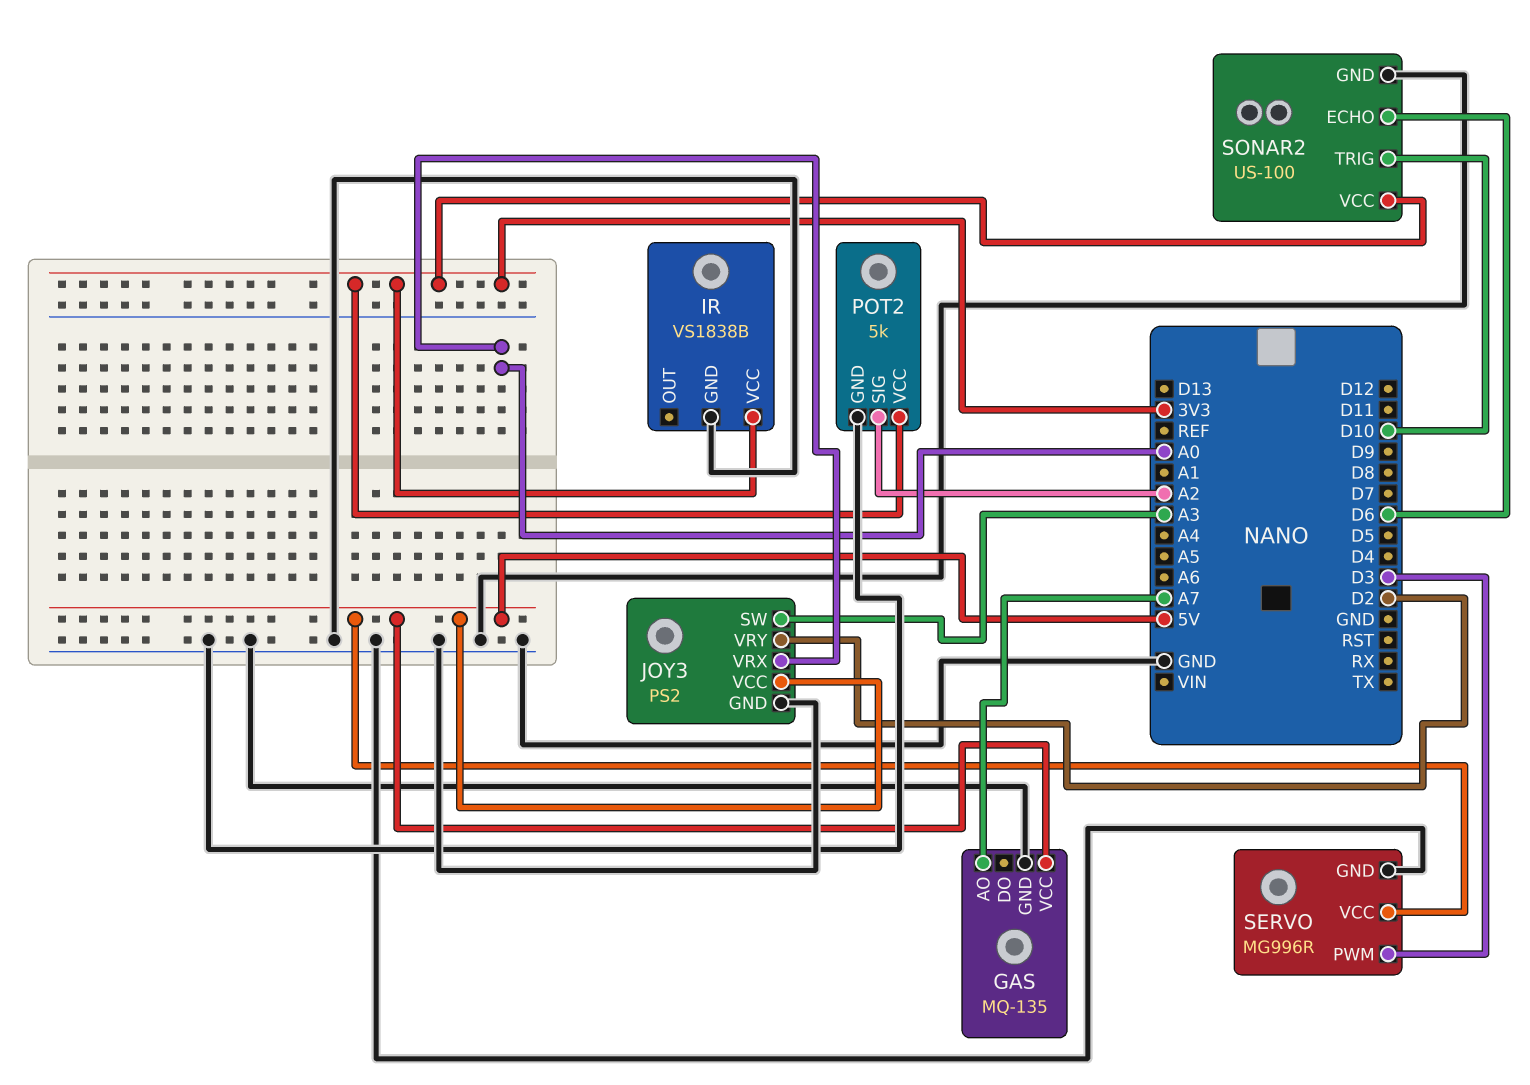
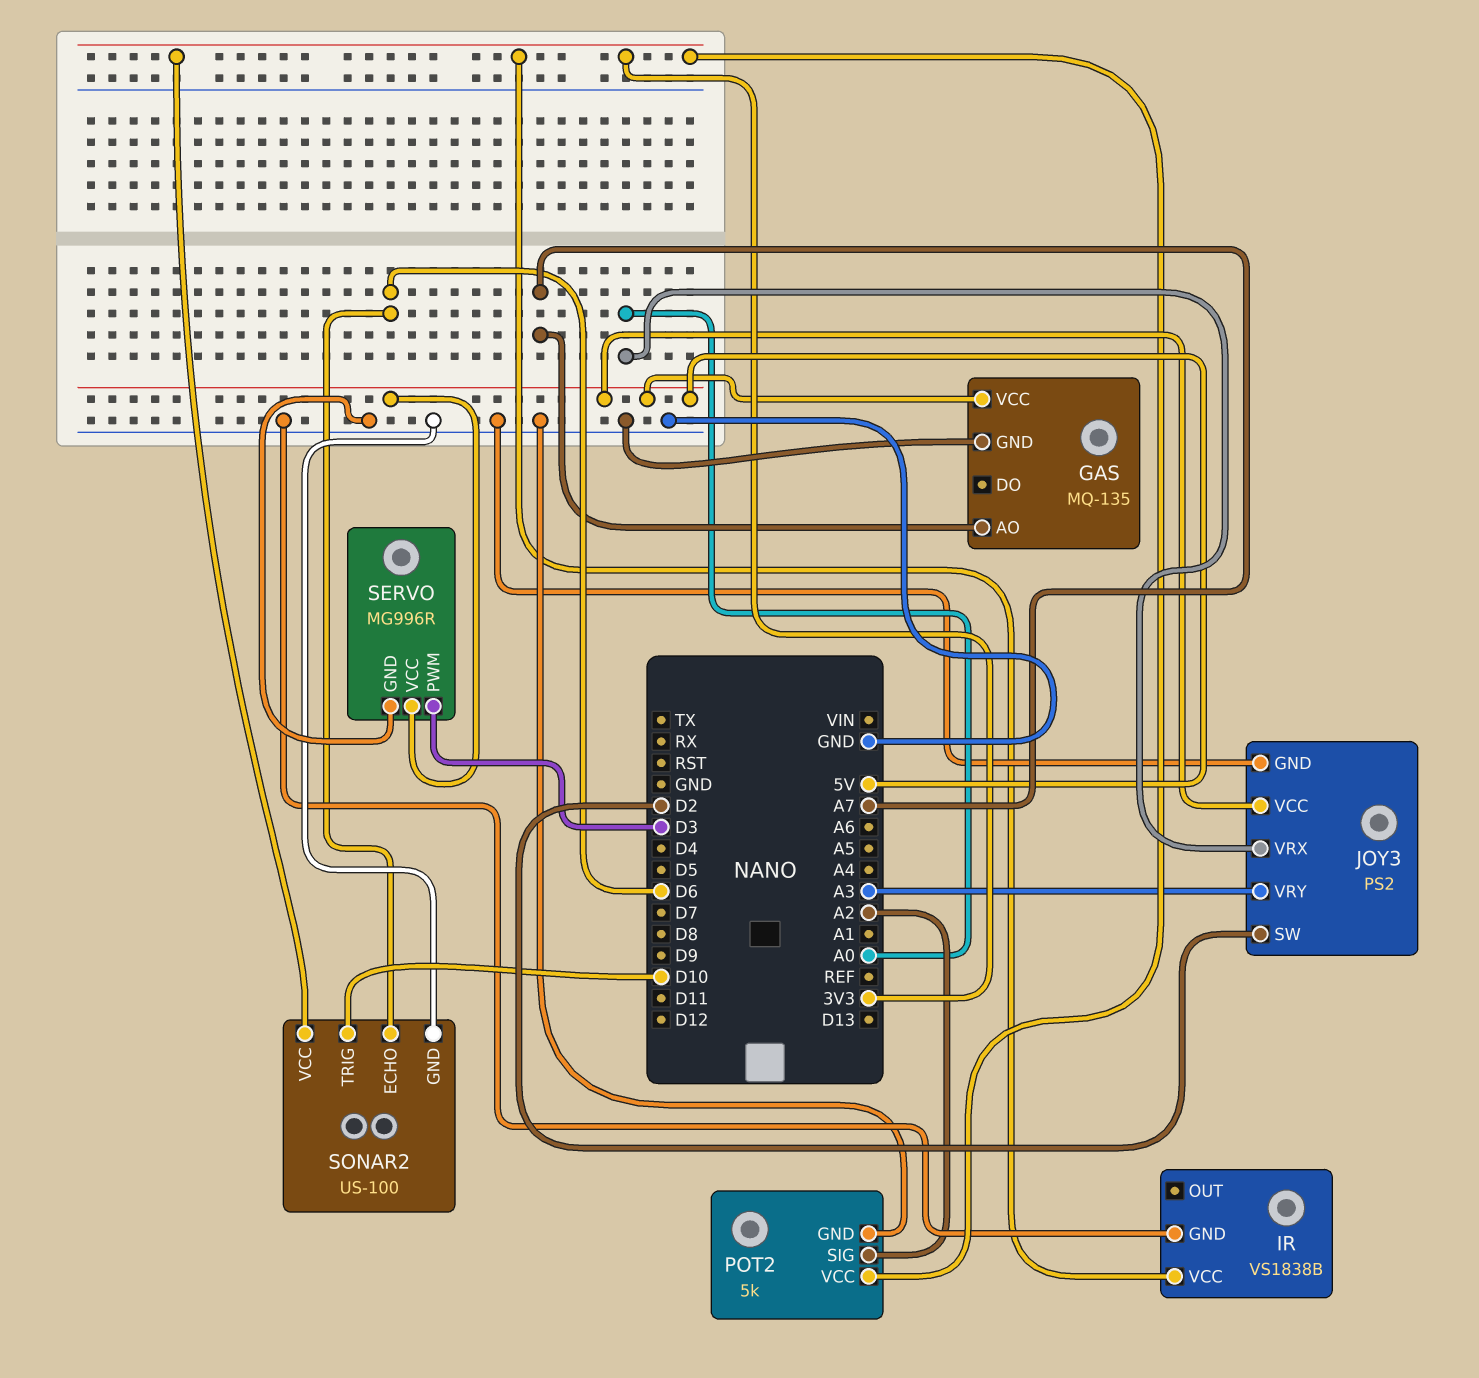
JOY3 pin SW: A3 -> D2
JOY3 pin VRY: D2 -> A3

